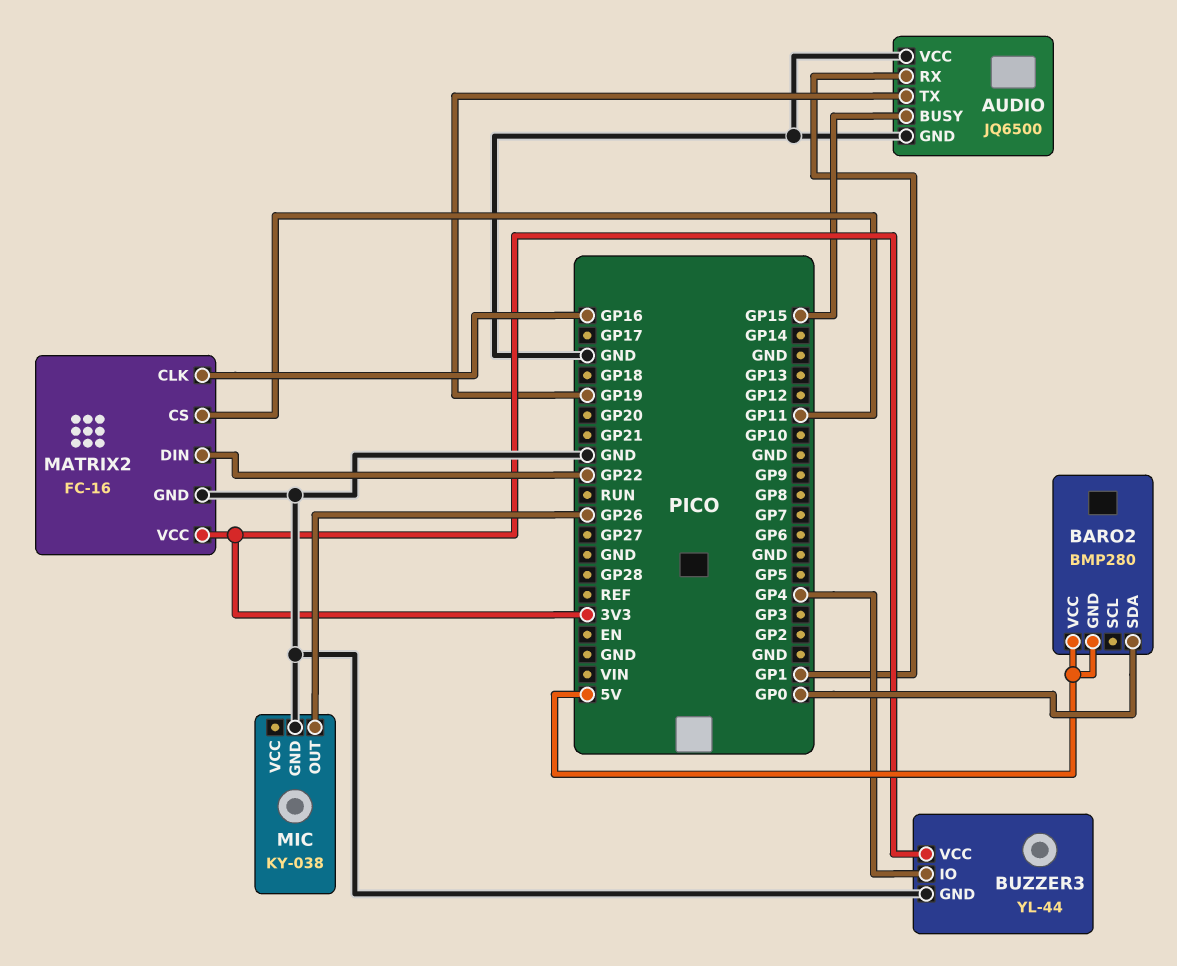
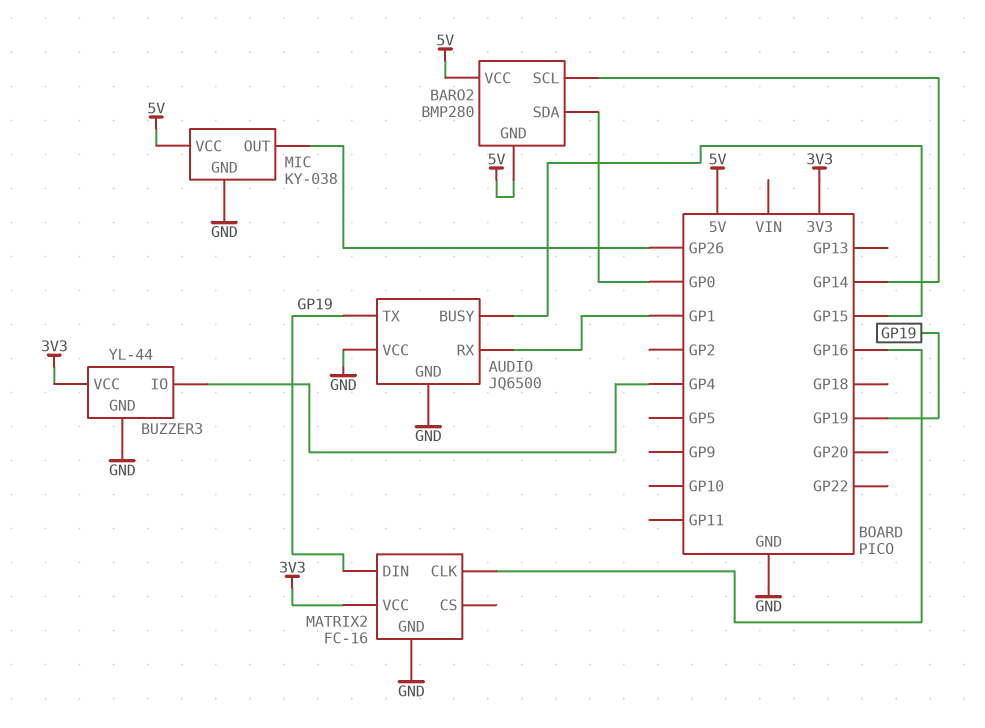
BARO2 pin SCL: none -> GP14
MATRIX2 pin CS: GP11 -> none
MATRIX2 pin DIN: GP22 -> GP19
MIC pin VCC: none -> 5V

